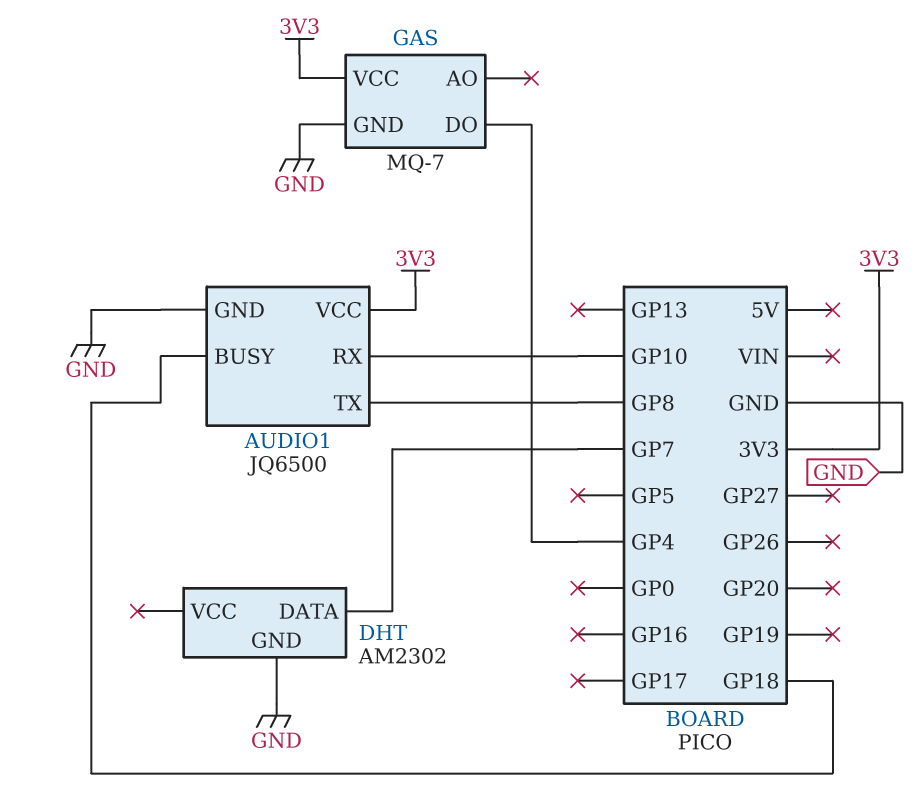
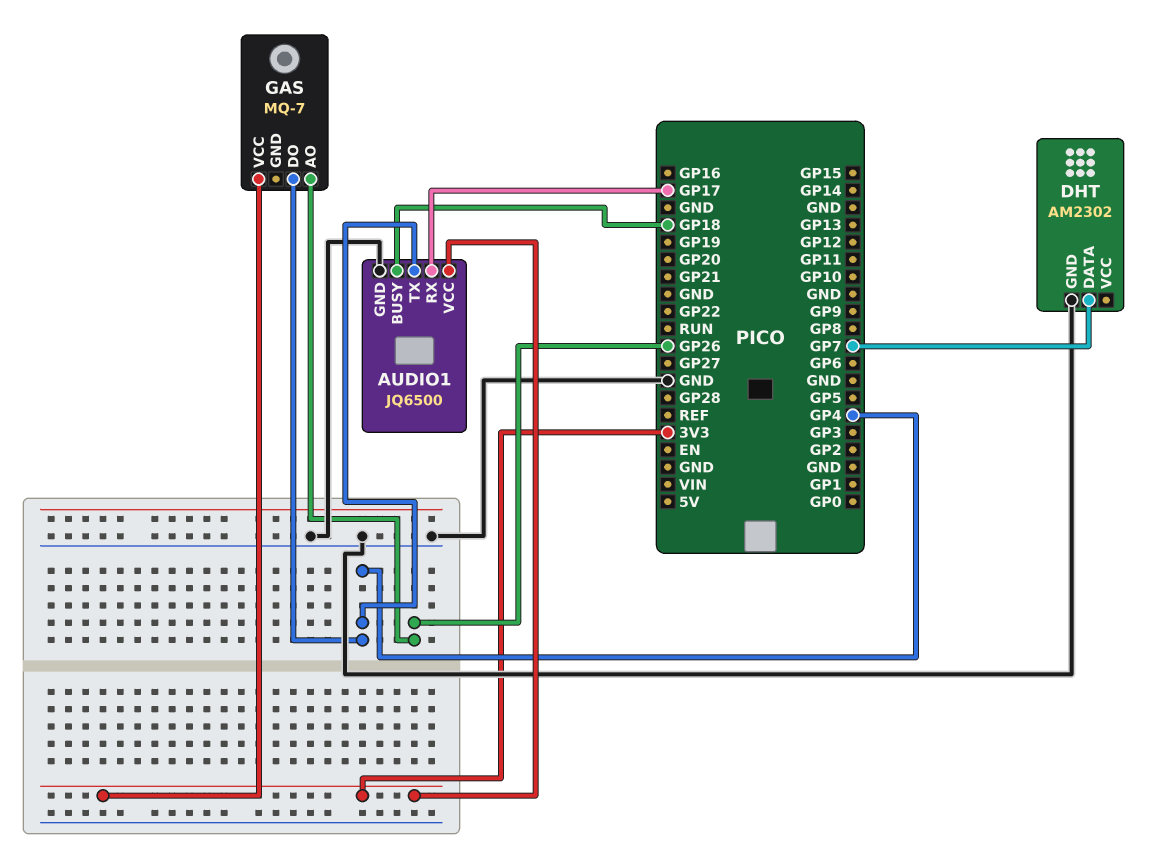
AUDIO1 pin RX: GP10 -> GP17
AUDIO1 pin TX: GP8 -> GP4
GAS pin AO: none -> GP26
GAS pin GND: GND -> none

